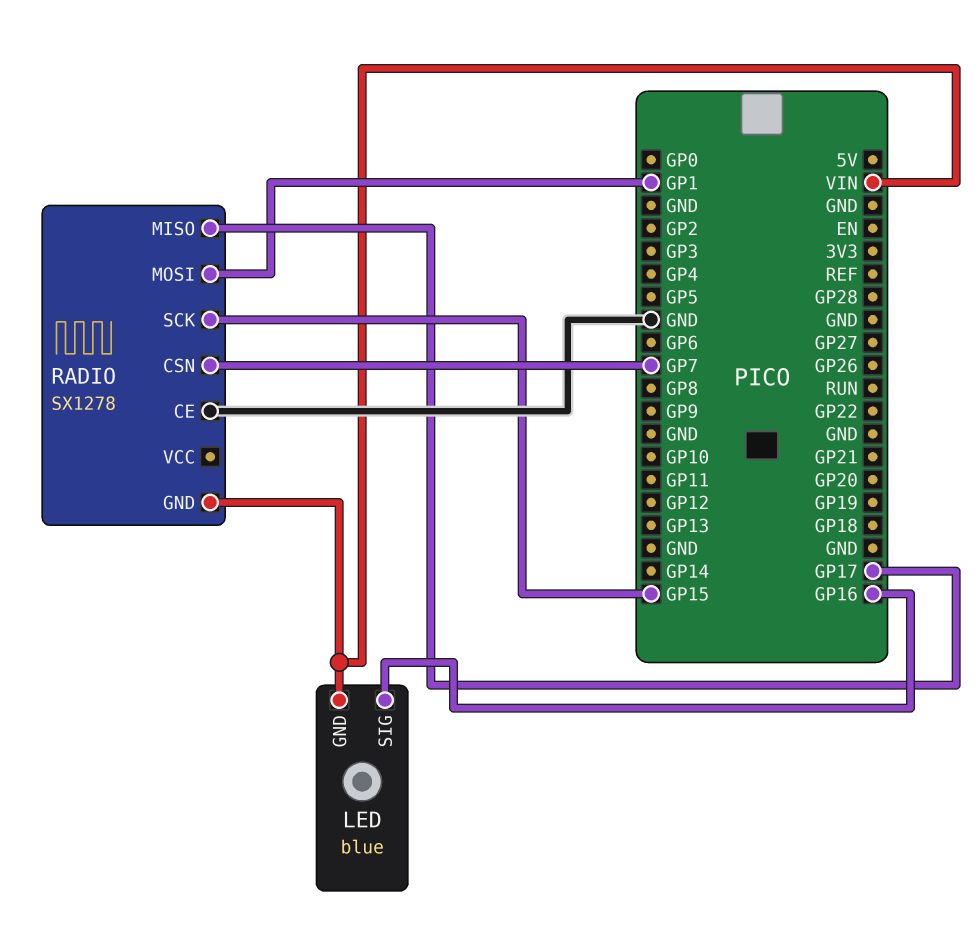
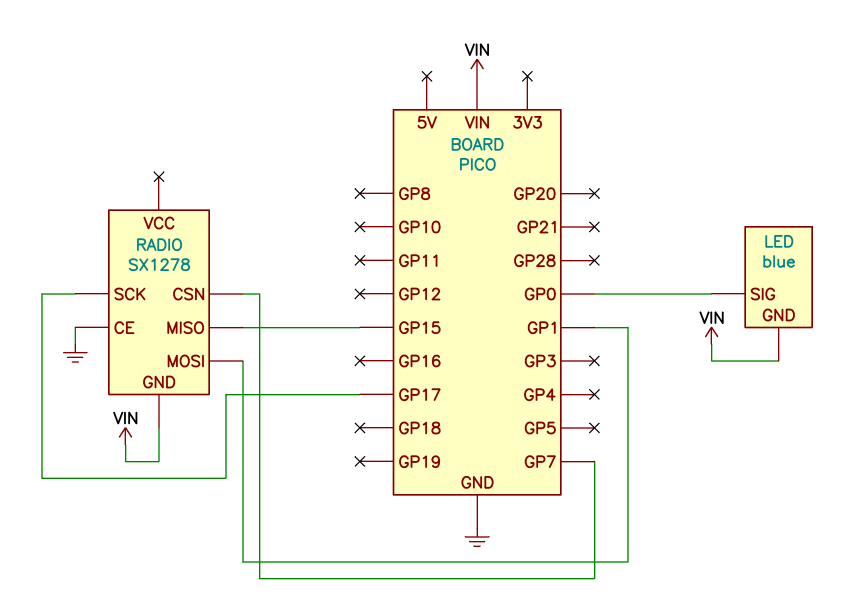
LED pin SIG: GP16 -> GP0
RADIO pin MISO: GP17 -> GP15
RADIO pin SCK: GP15 -> GP17

